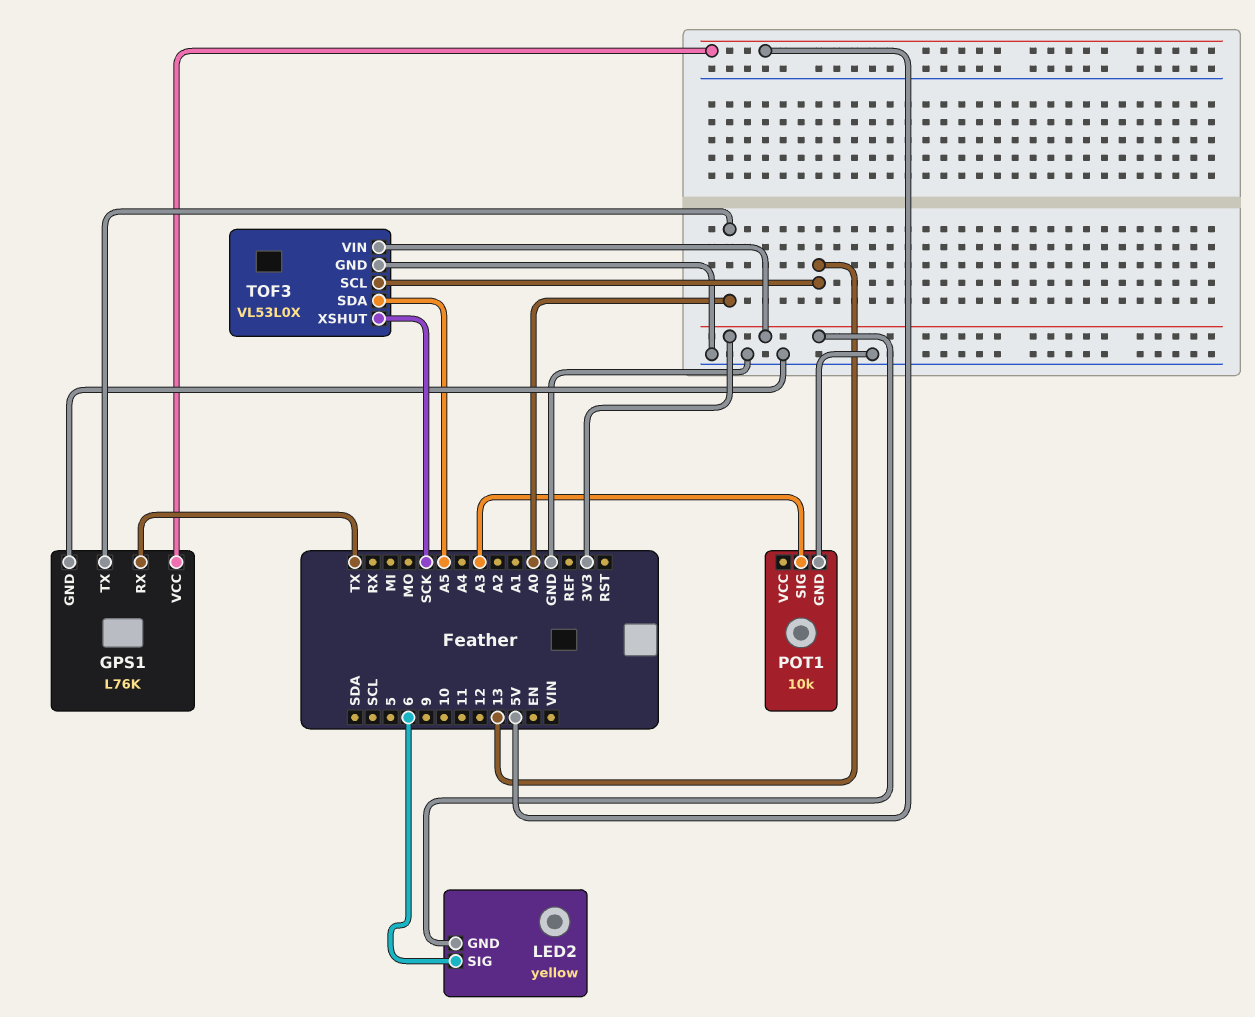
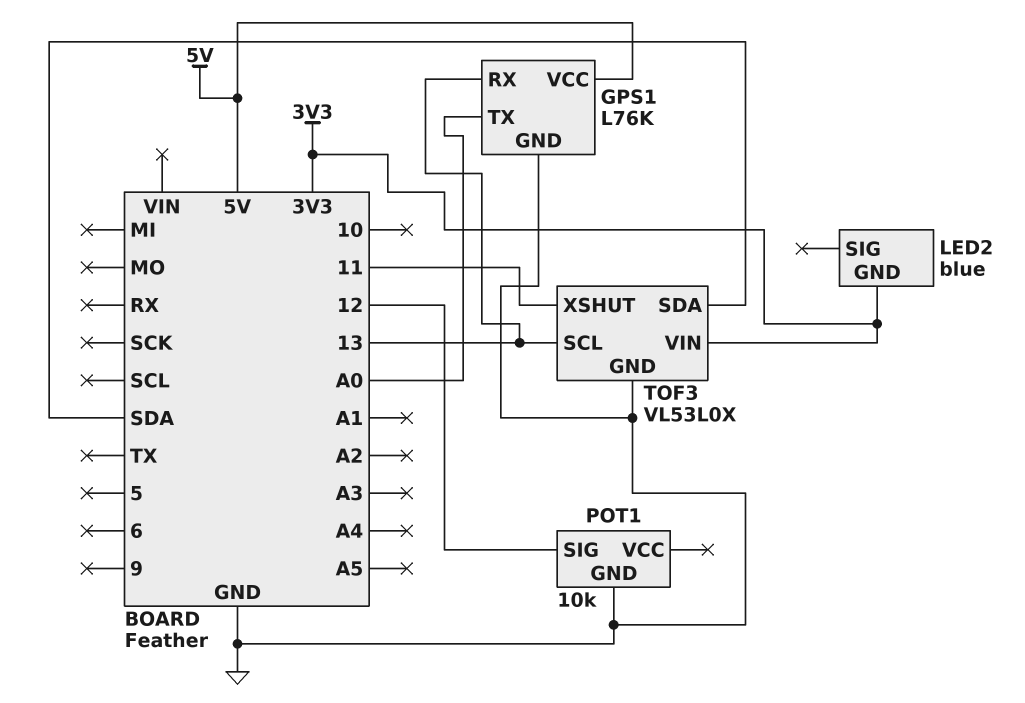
GPS1 pin RX: TX -> 13
LED2: yellow -> blue
LED2 pin SIG: 6 -> none
POT1 pin SIG: A3 -> 12
TOF3 pin SDA: A5 -> SDA
TOF3 pin XSHUT: SCK -> 11

